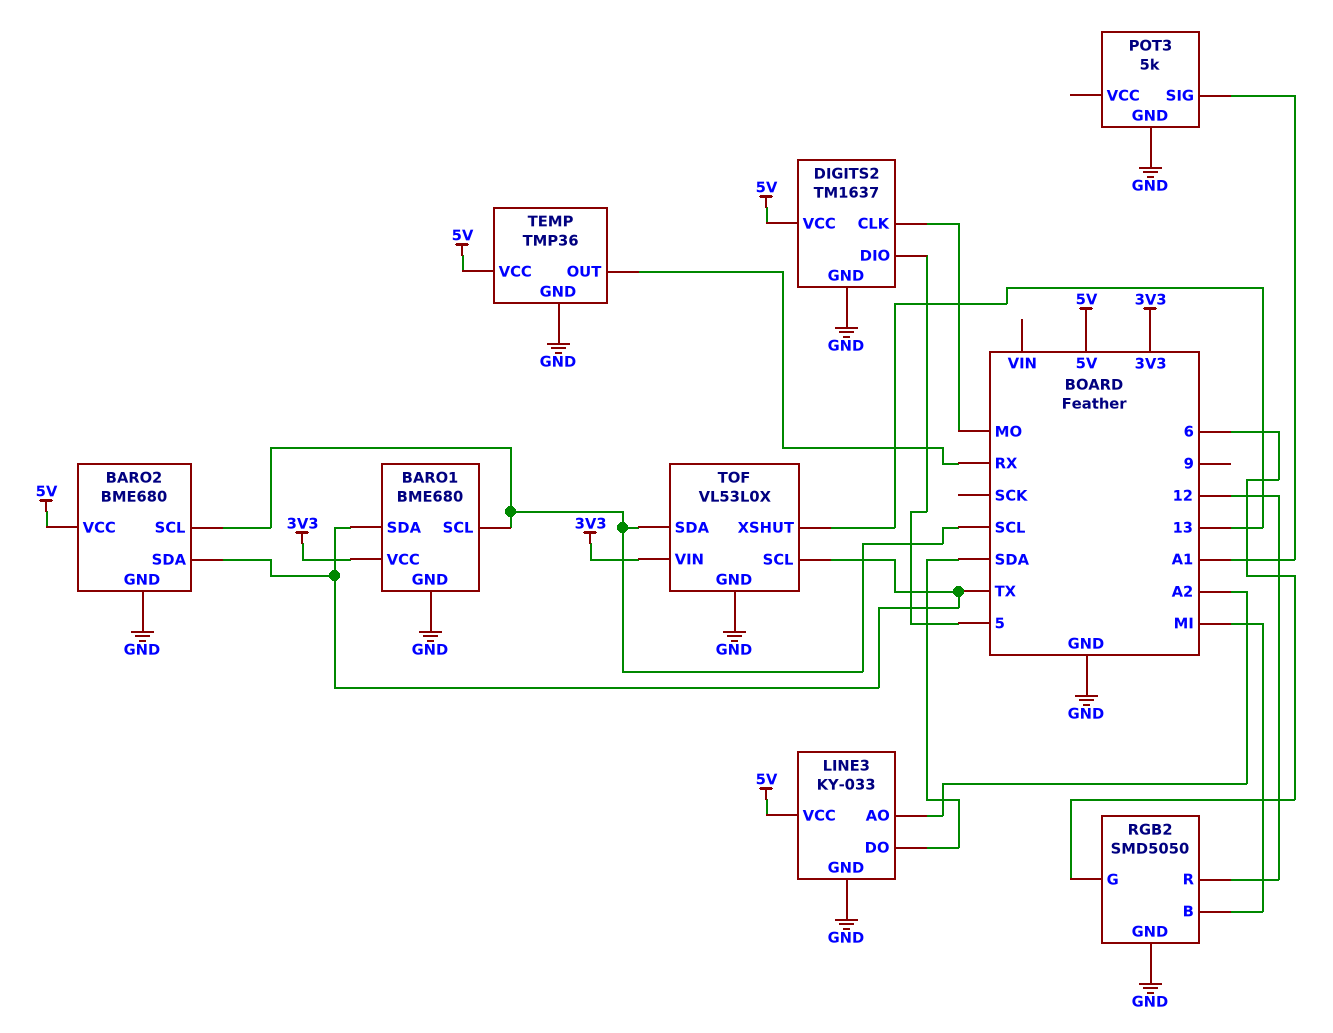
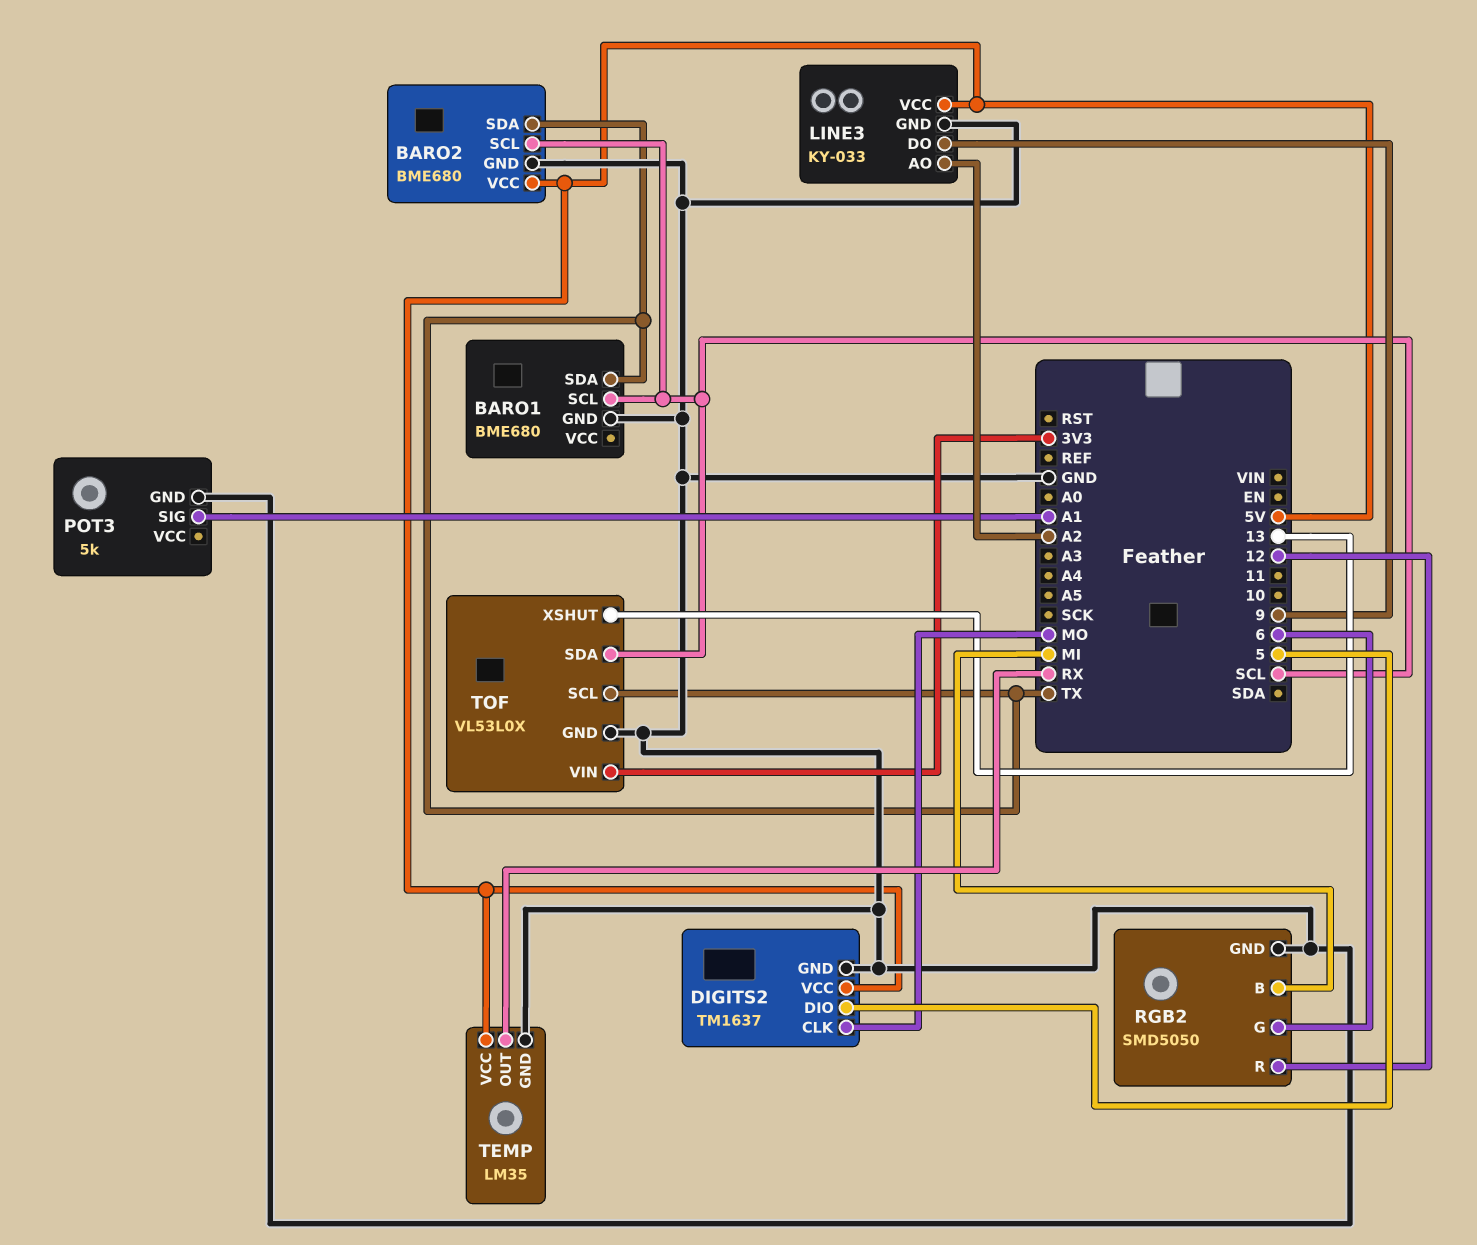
BARO1 pin VCC: 3V3 -> none
LINE3 pin DO: SDA -> 9
TEMP: TMP36 -> LM35

